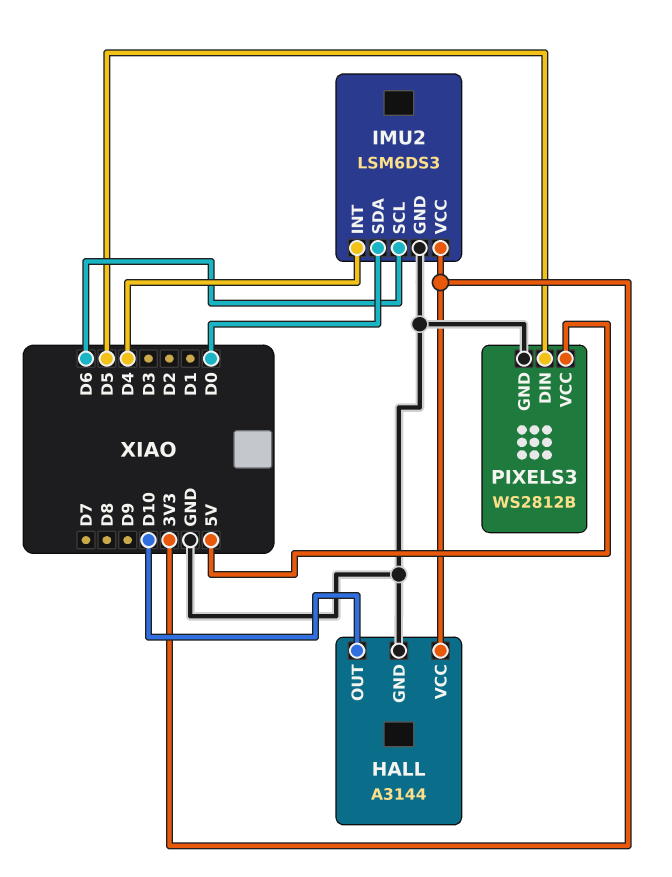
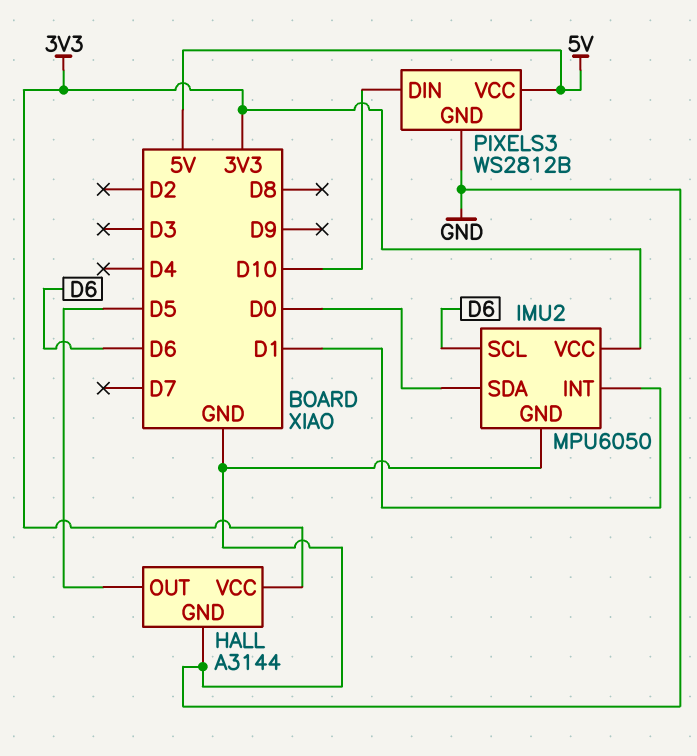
HALL pin OUT: D10 -> D5
IMU2: LSM6DS3 -> MPU6050
IMU2 pin INT: D4 -> D1
PIXELS3 pin DIN: D5 -> D10

